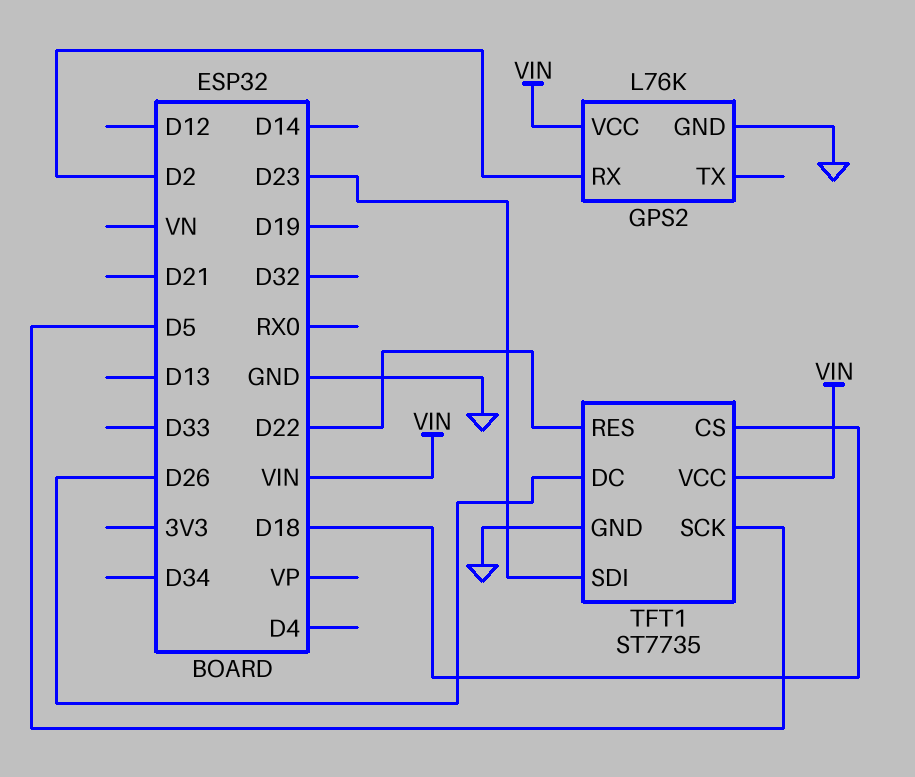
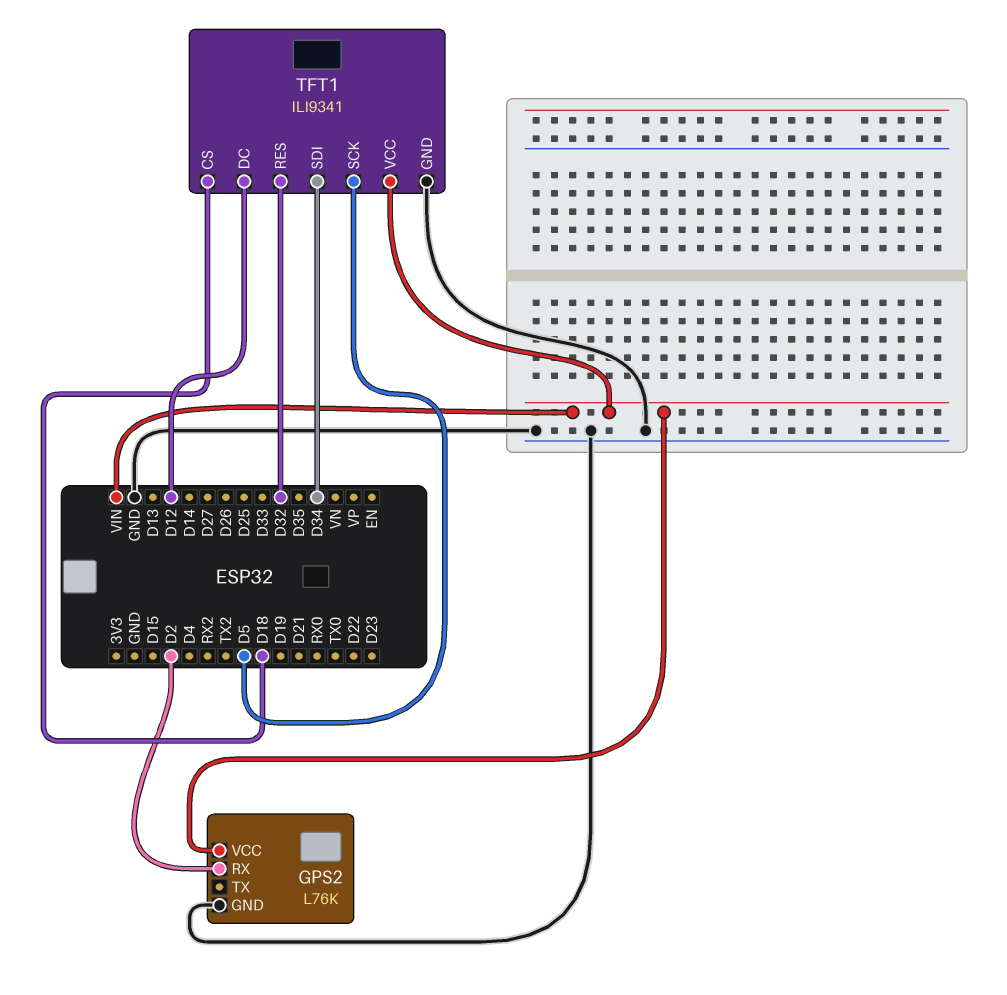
TFT1: ST7735 -> ILI9341
TFT1 pin DC: D26 -> D12
TFT1 pin RES: D22 -> D32
TFT1 pin SDI: D23 -> D34

